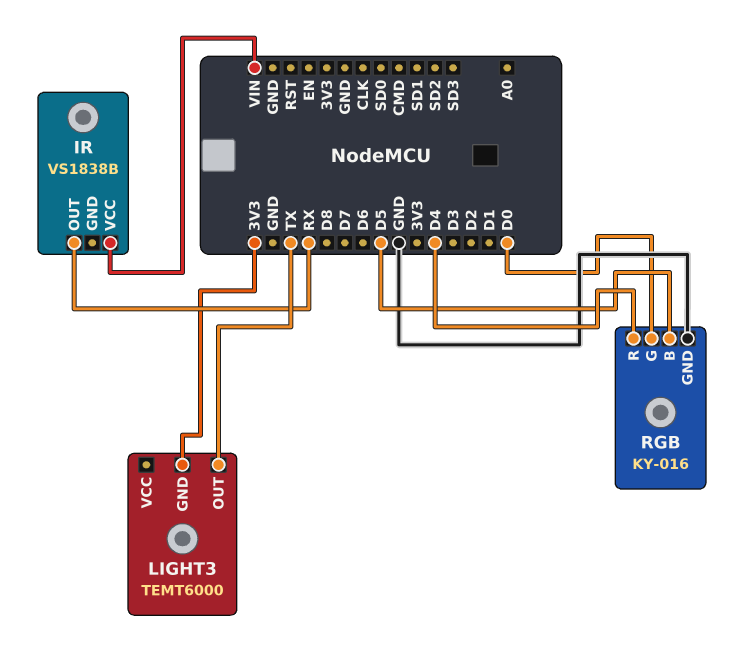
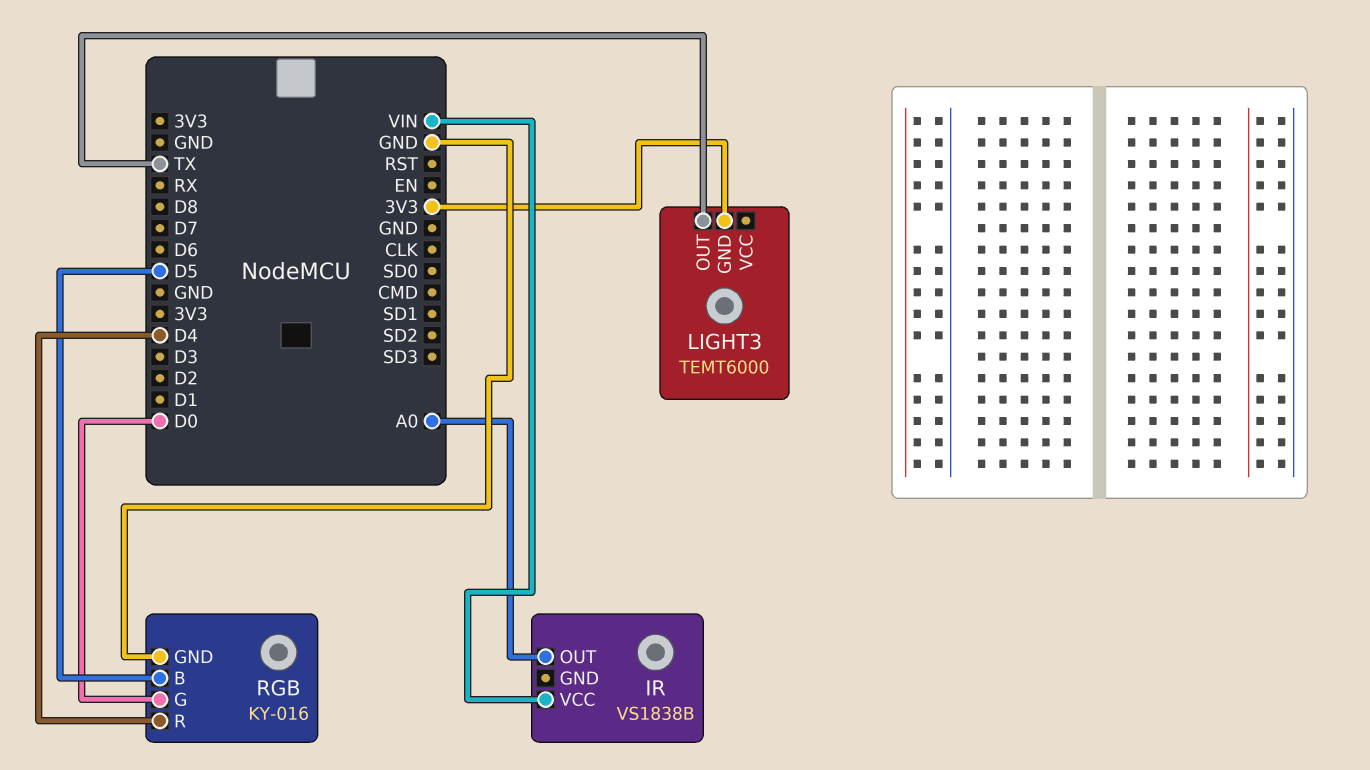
IR pin OUT: RX -> A0

